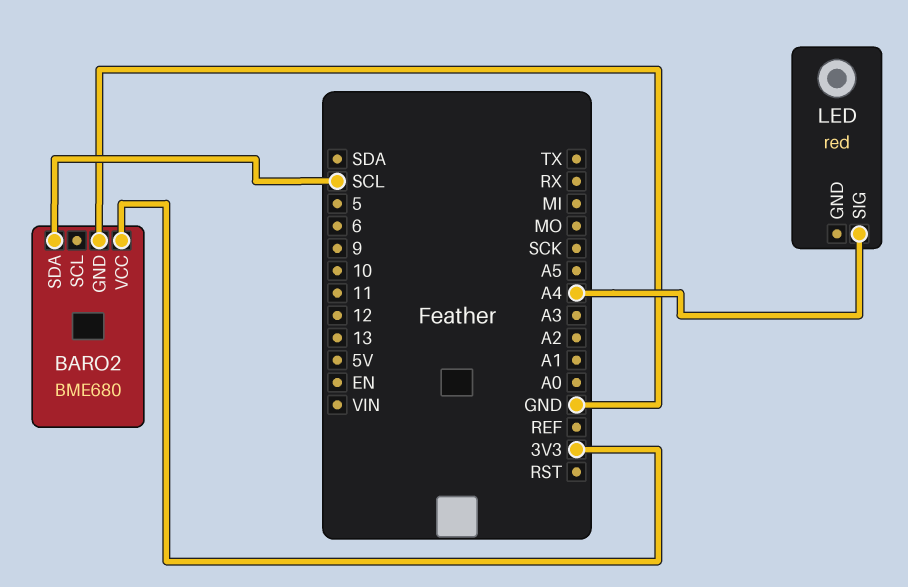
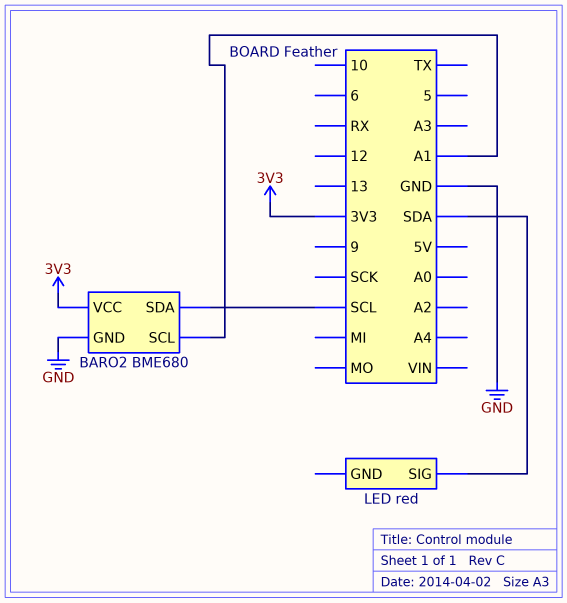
BARO2 pin SCL: none -> A1
LED pin SIG: A4 -> SDA

